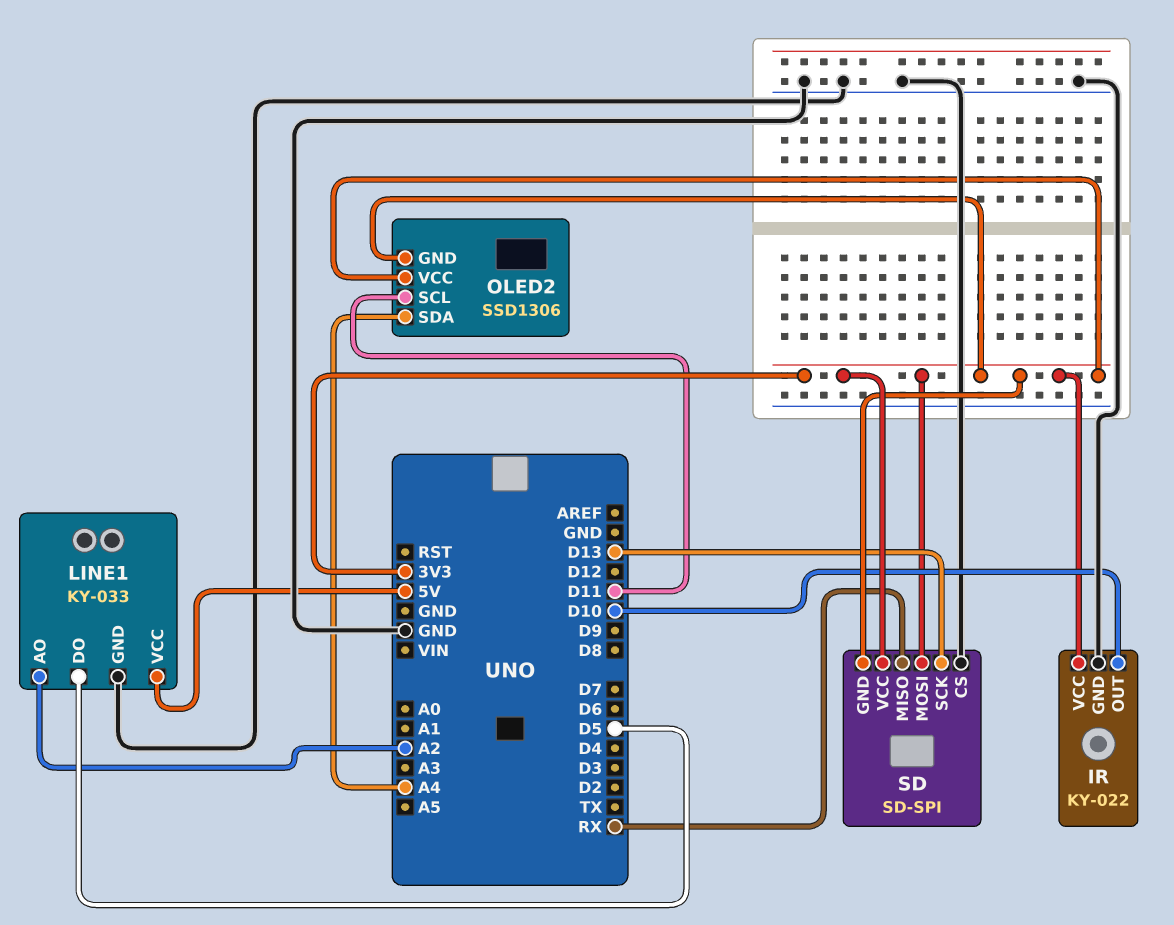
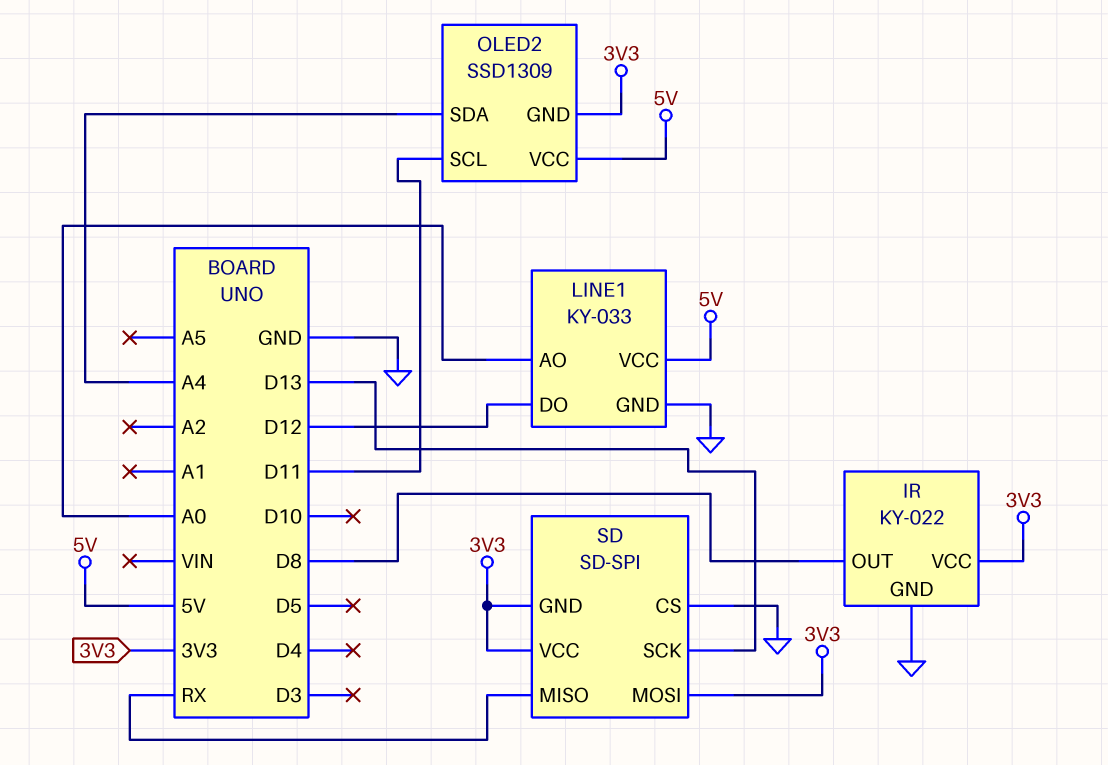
IR pin OUT: D10 -> D8
LINE1 pin AO: A2 -> A0
LINE1 pin DO: D5 -> D12
OLED2: SSD1306 -> SSD1309
OLED2 pin VCC: 3V3 -> 5V

